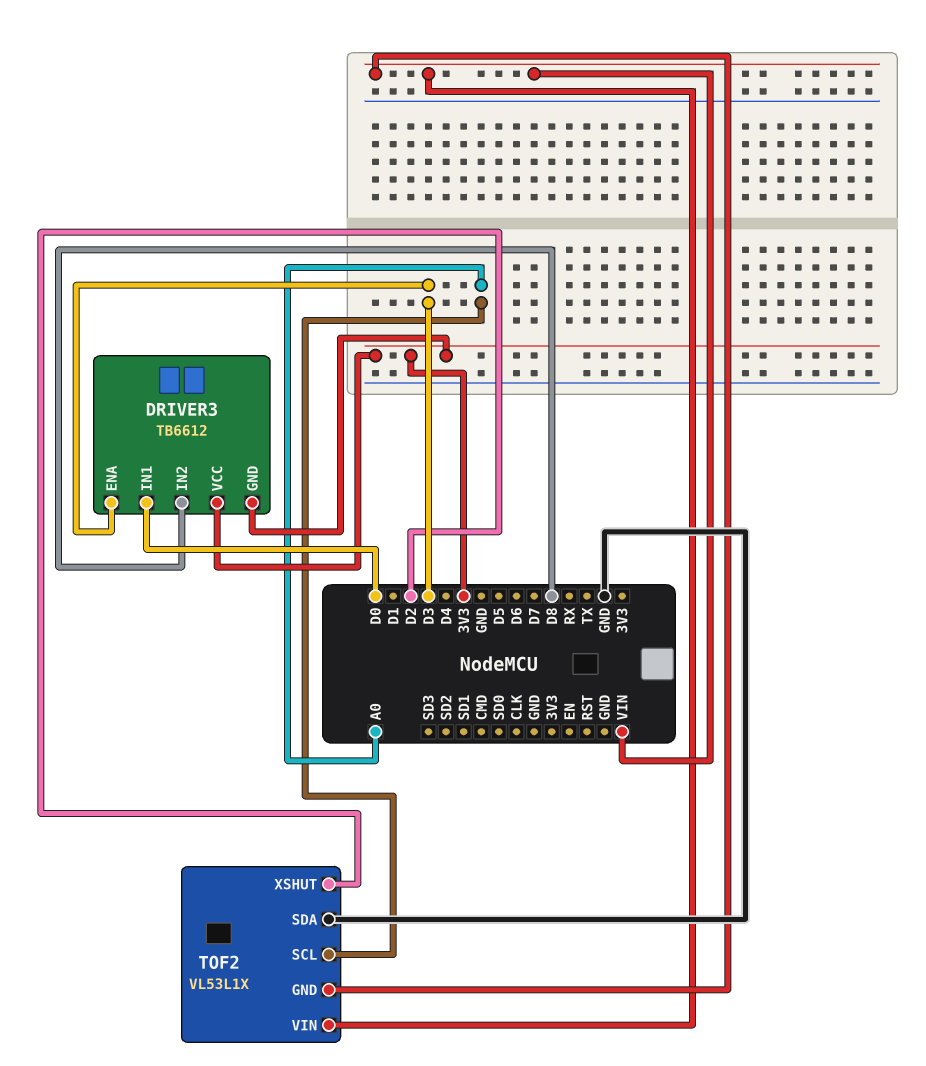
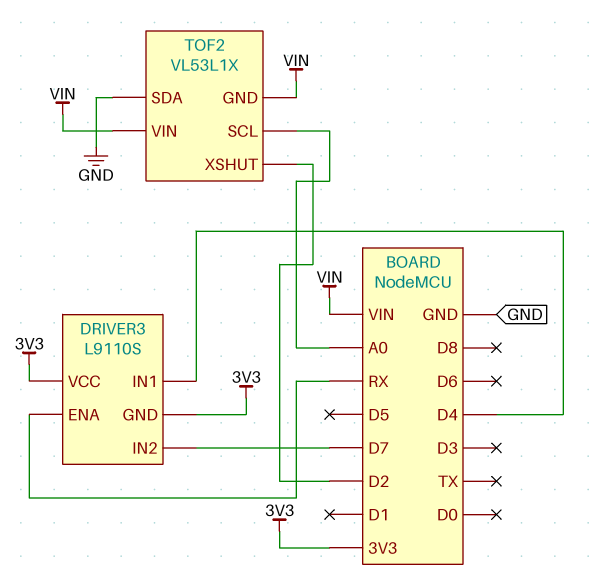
DRIVER3: TB6612 -> L9110S
DRIVER3 pin ENA: D3 -> RX
DRIVER3 pin IN1: D0 -> D4
DRIVER3 pin IN2: D8 -> D7

